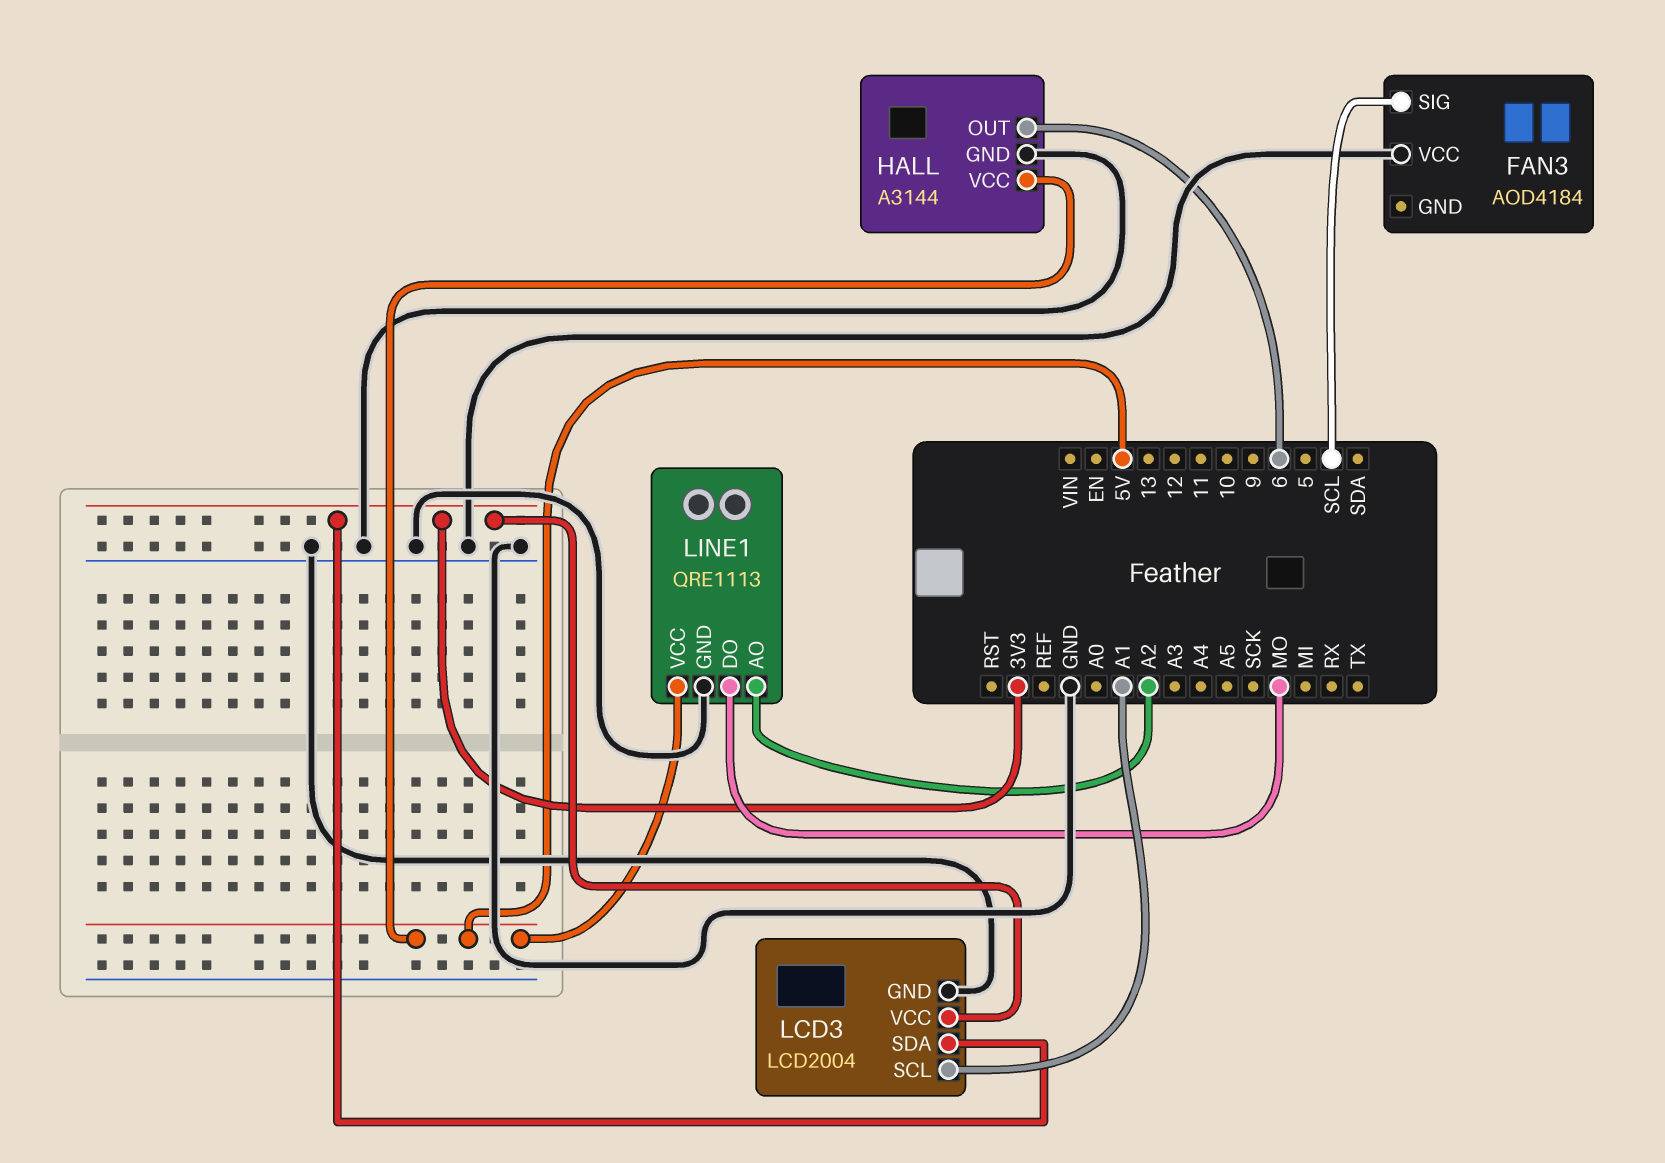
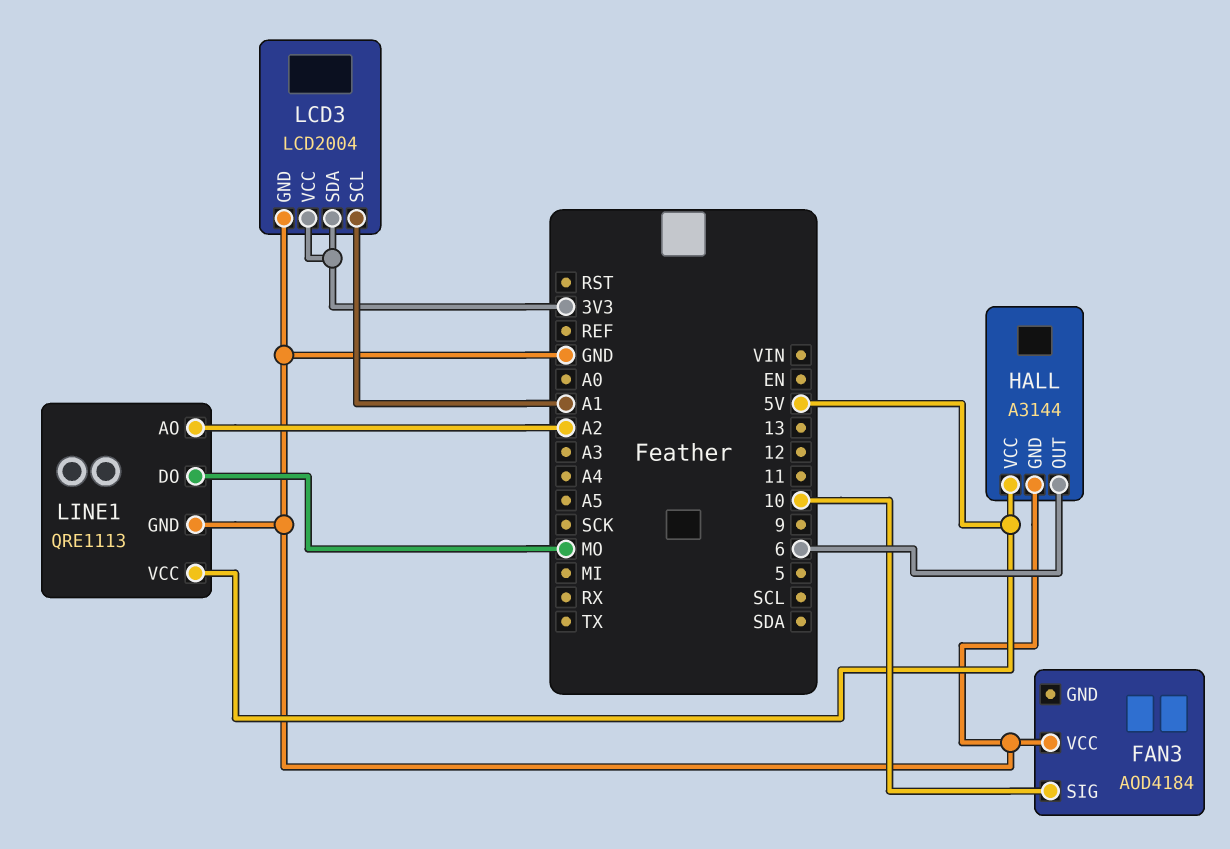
FAN3 pin SIG: SCL -> 10

